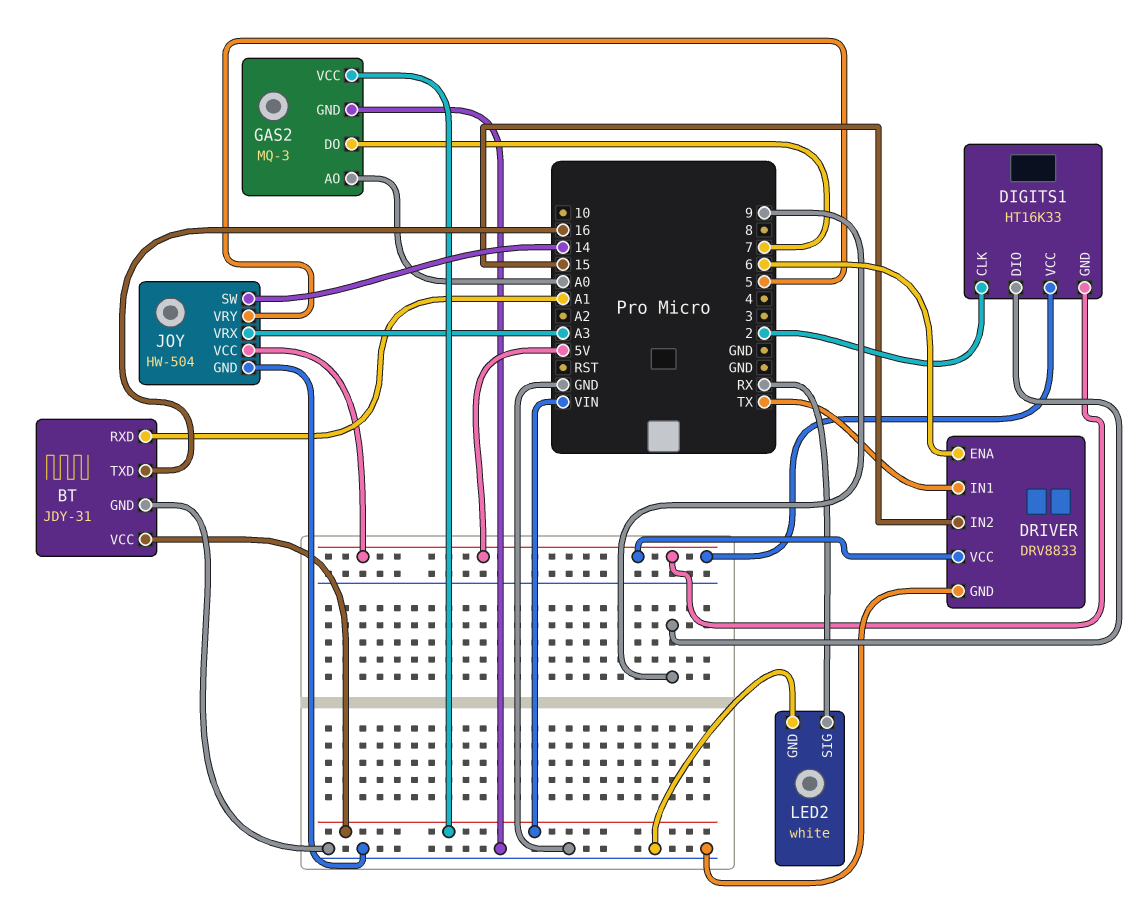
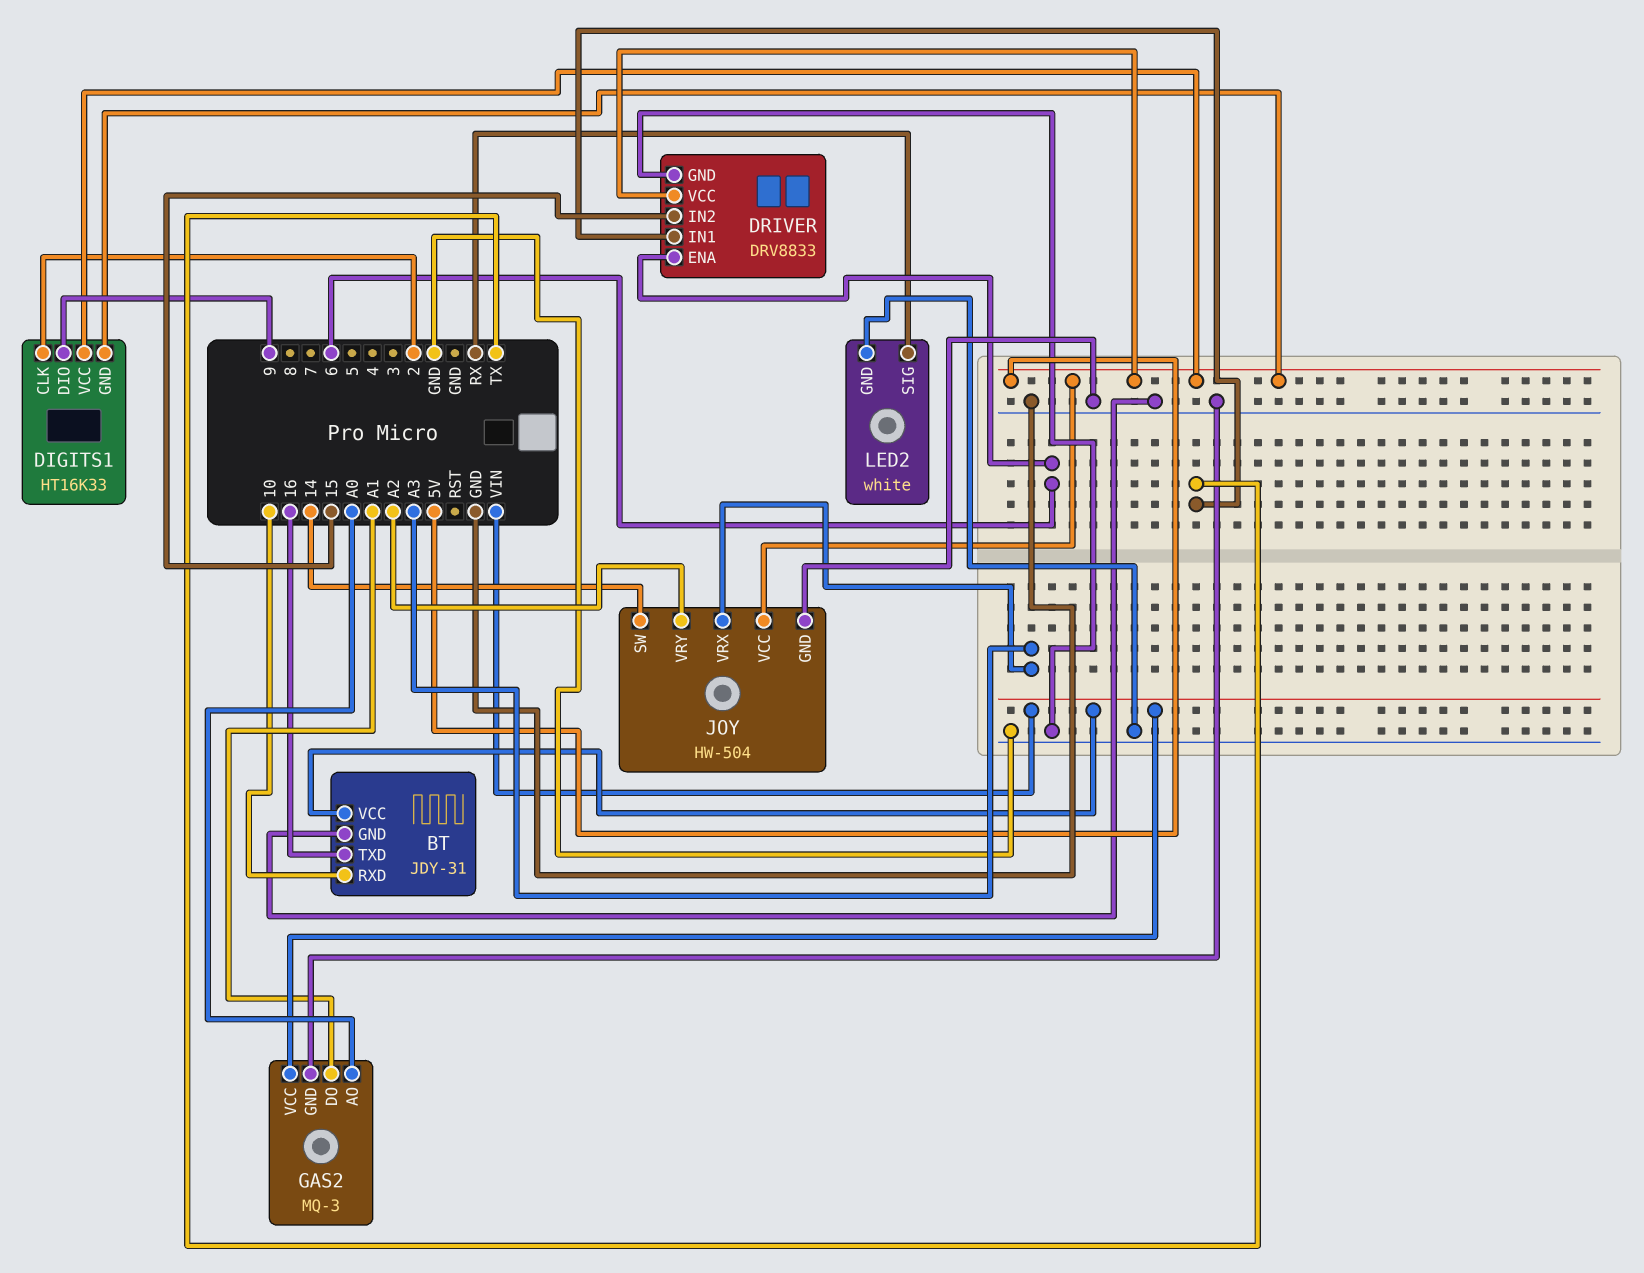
BT pin RXD: A1 -> 10
GAS2 pin DO: 7 -> A1
JOY pin VRY: 5 -> A2

